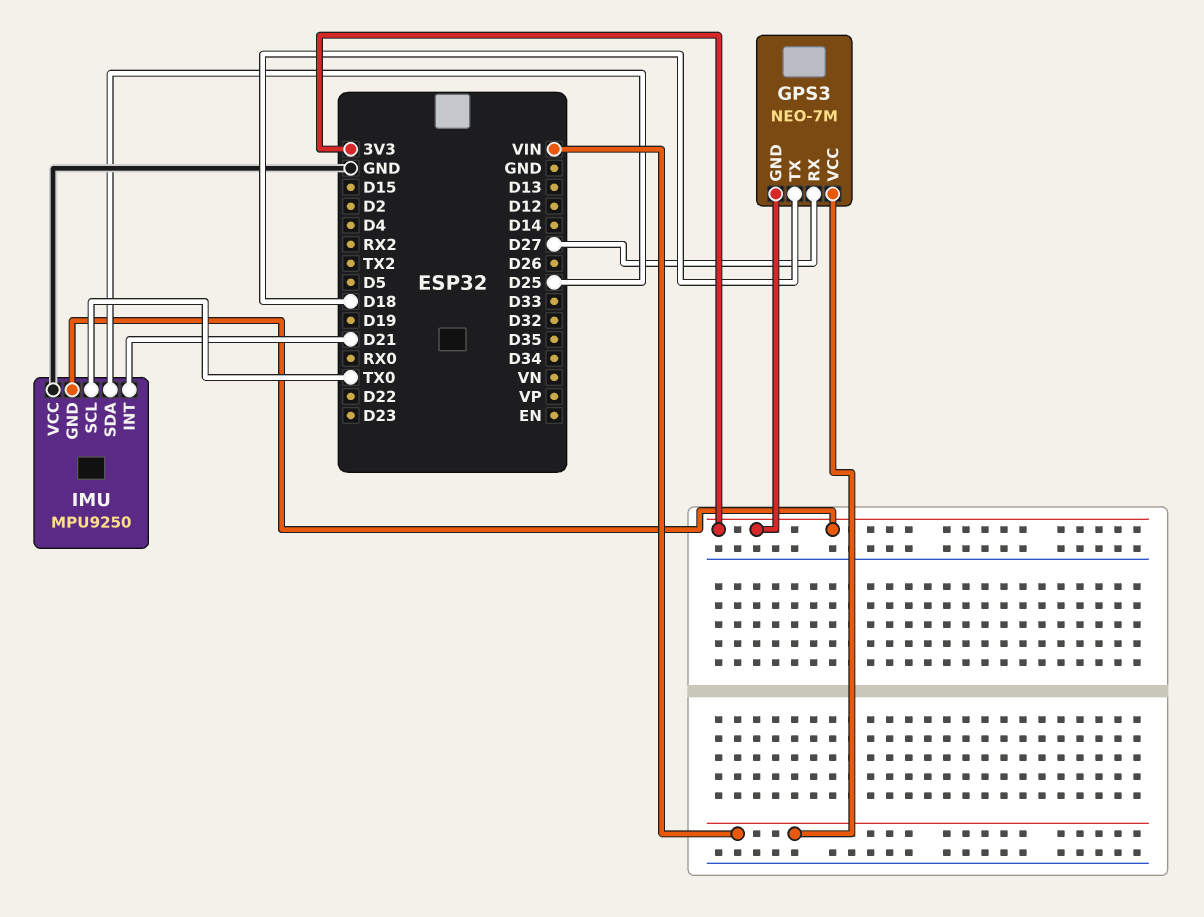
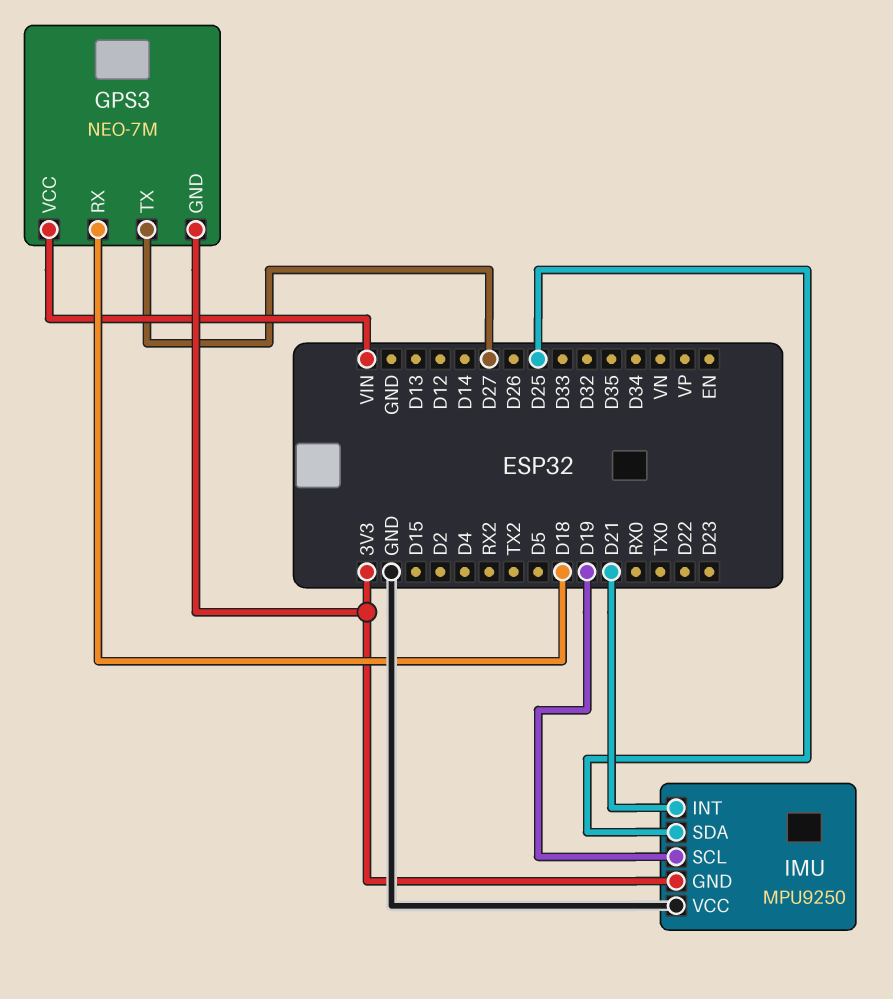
GPS3 pin RX: D27 -> D18
GPS3 pin TX: D18 -> D27
IMU pin SCL: TX0 -> D19

